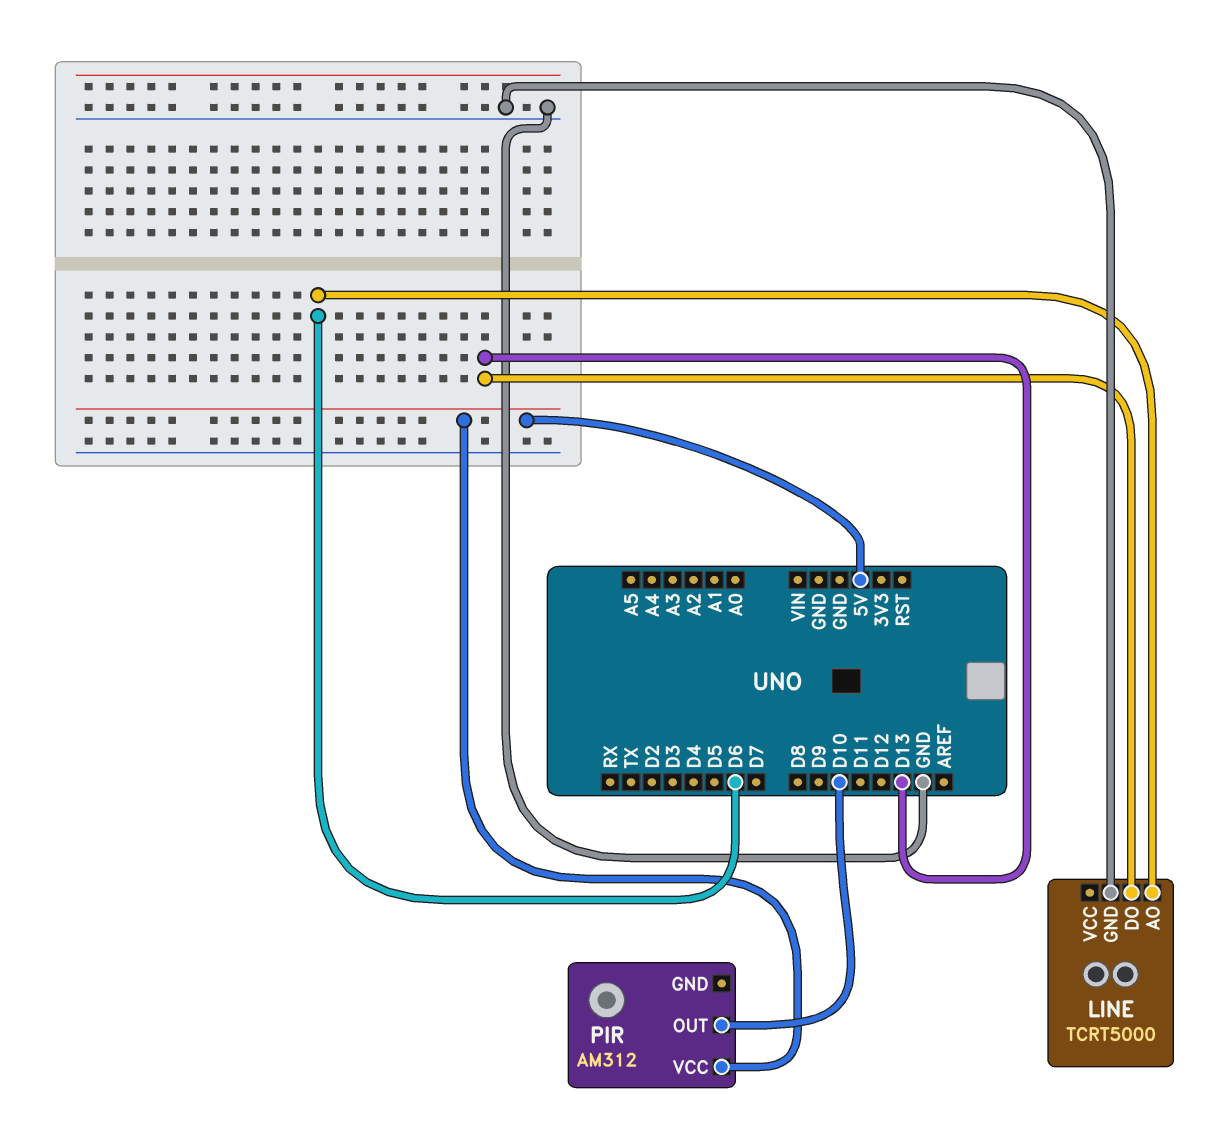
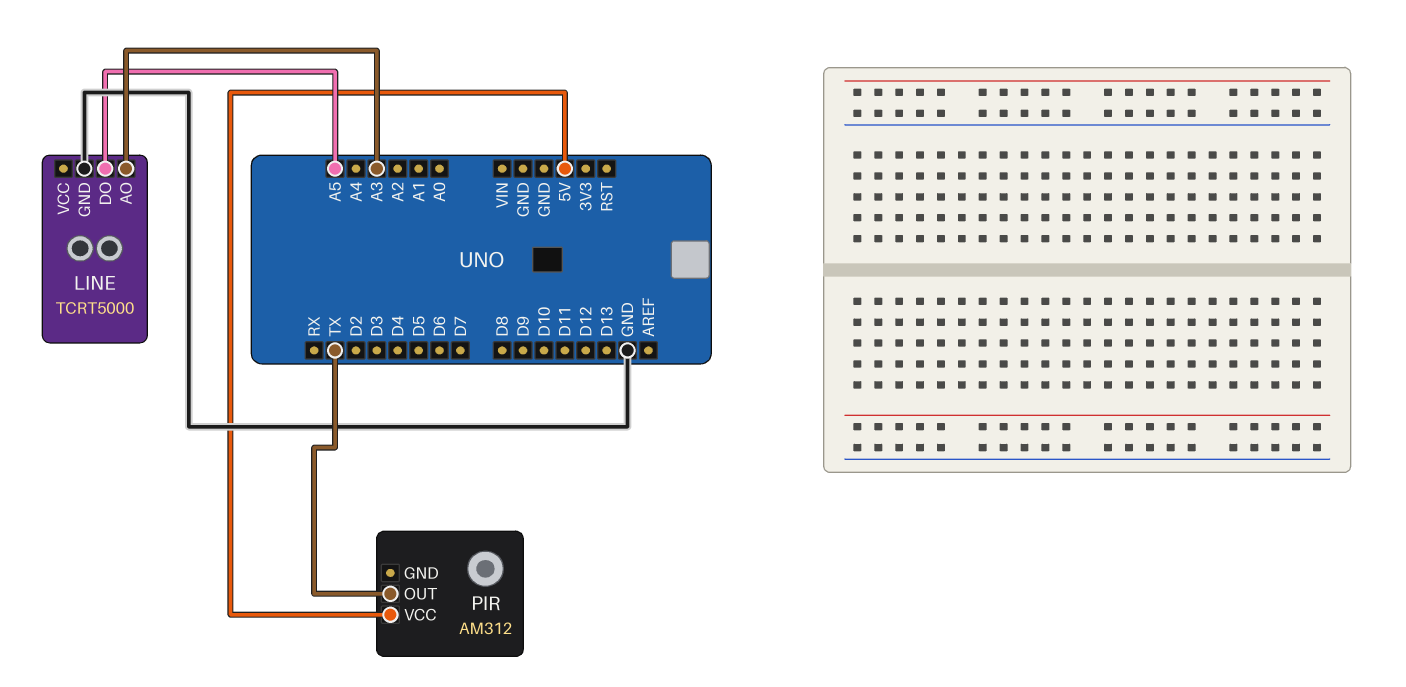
LINE pin AO: D6 -> A3
LINE pin DO: D13 -> A5
PIR pin OUT: D10 -> TX

